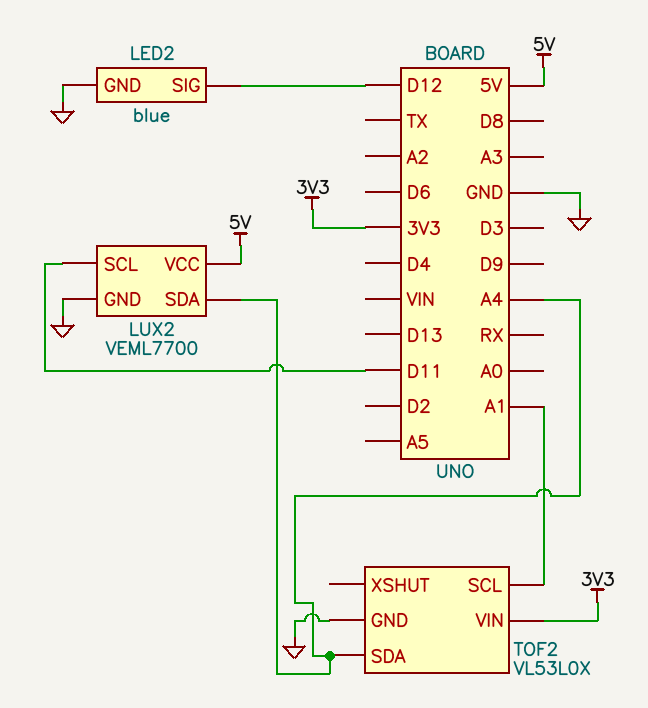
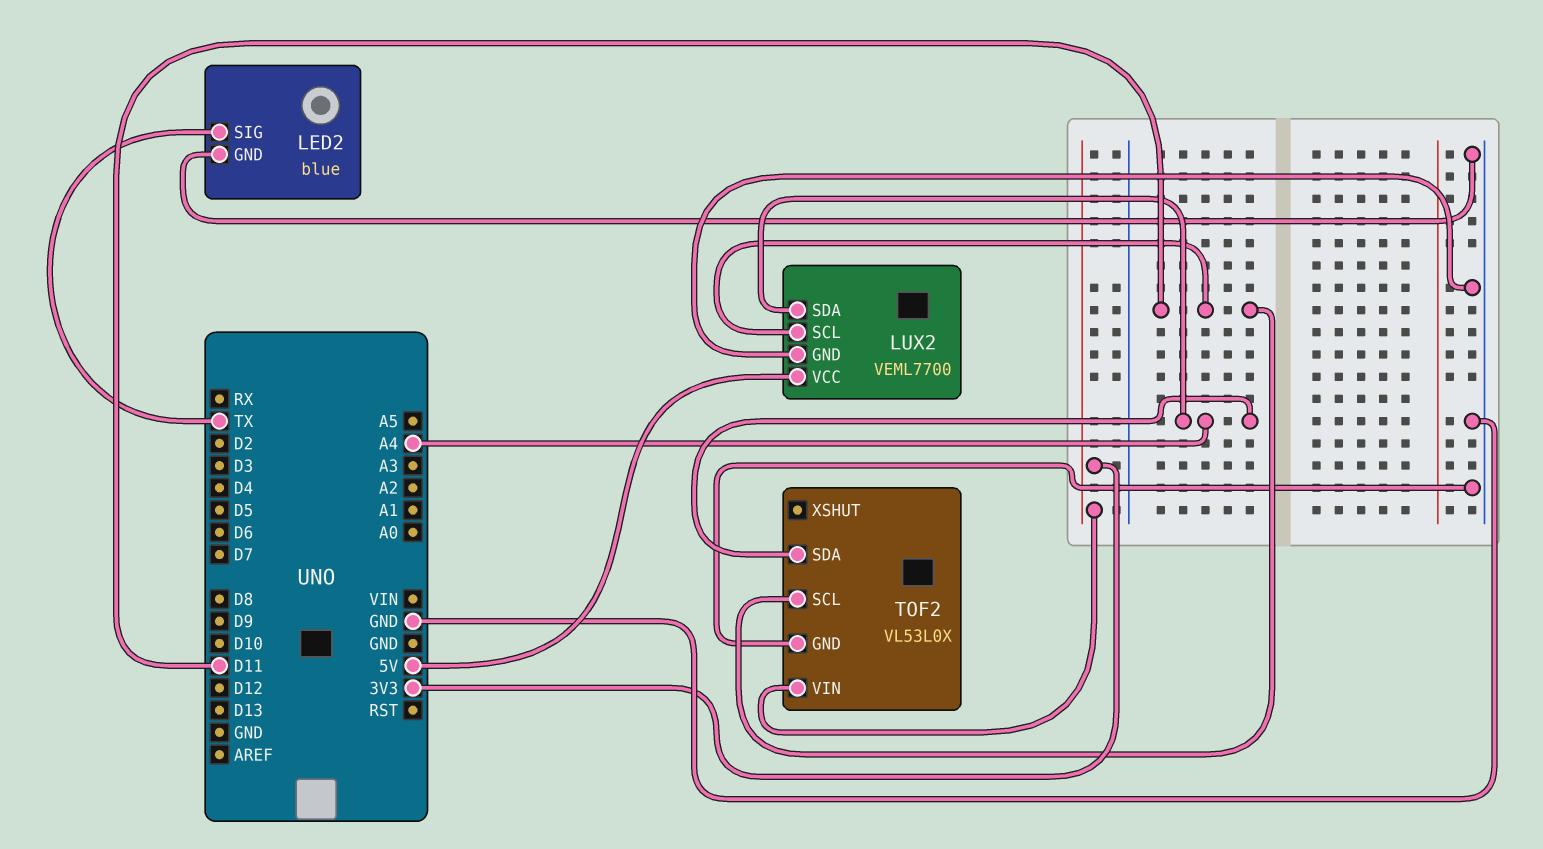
LED2 pin SIG: D12 -> TX
TOF2 pin SCL: A1 -> D11

